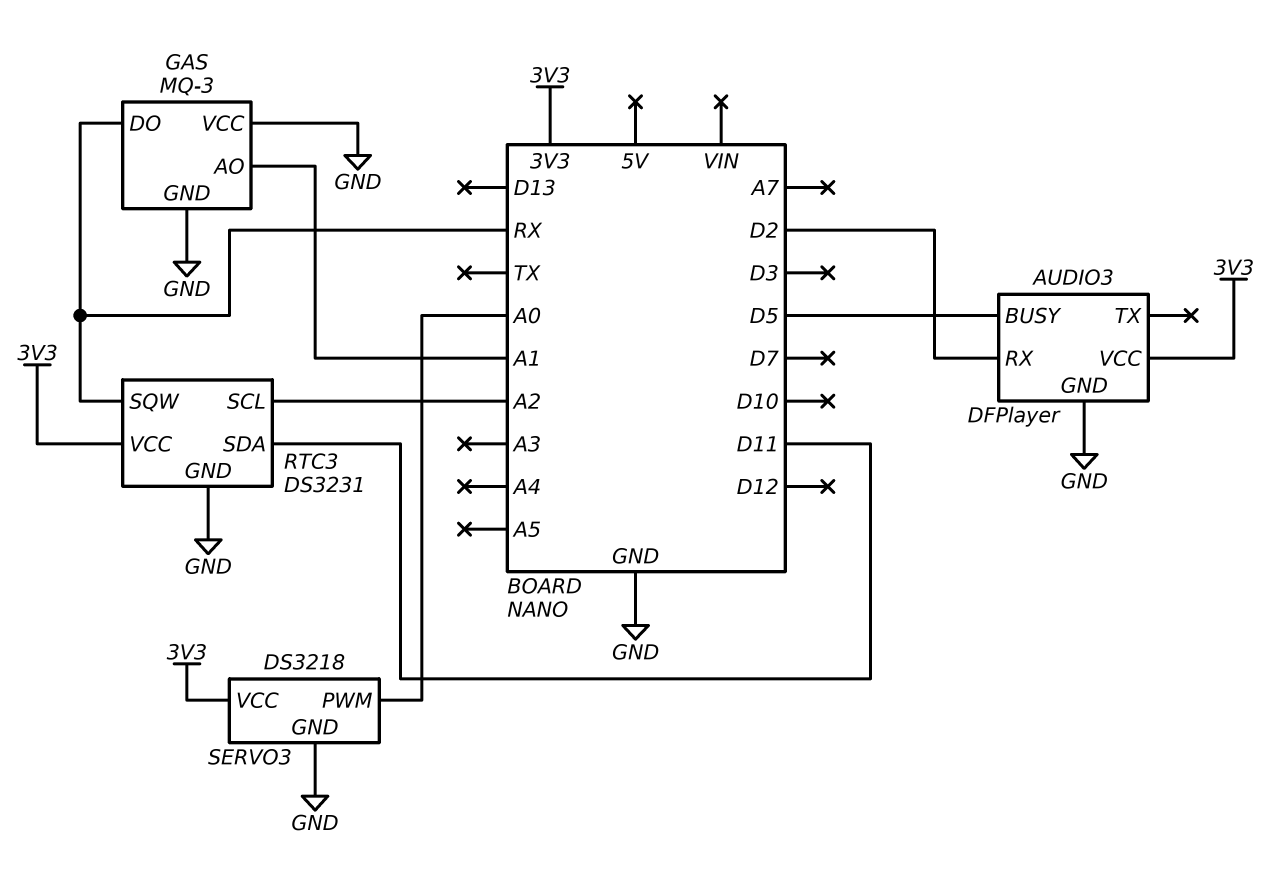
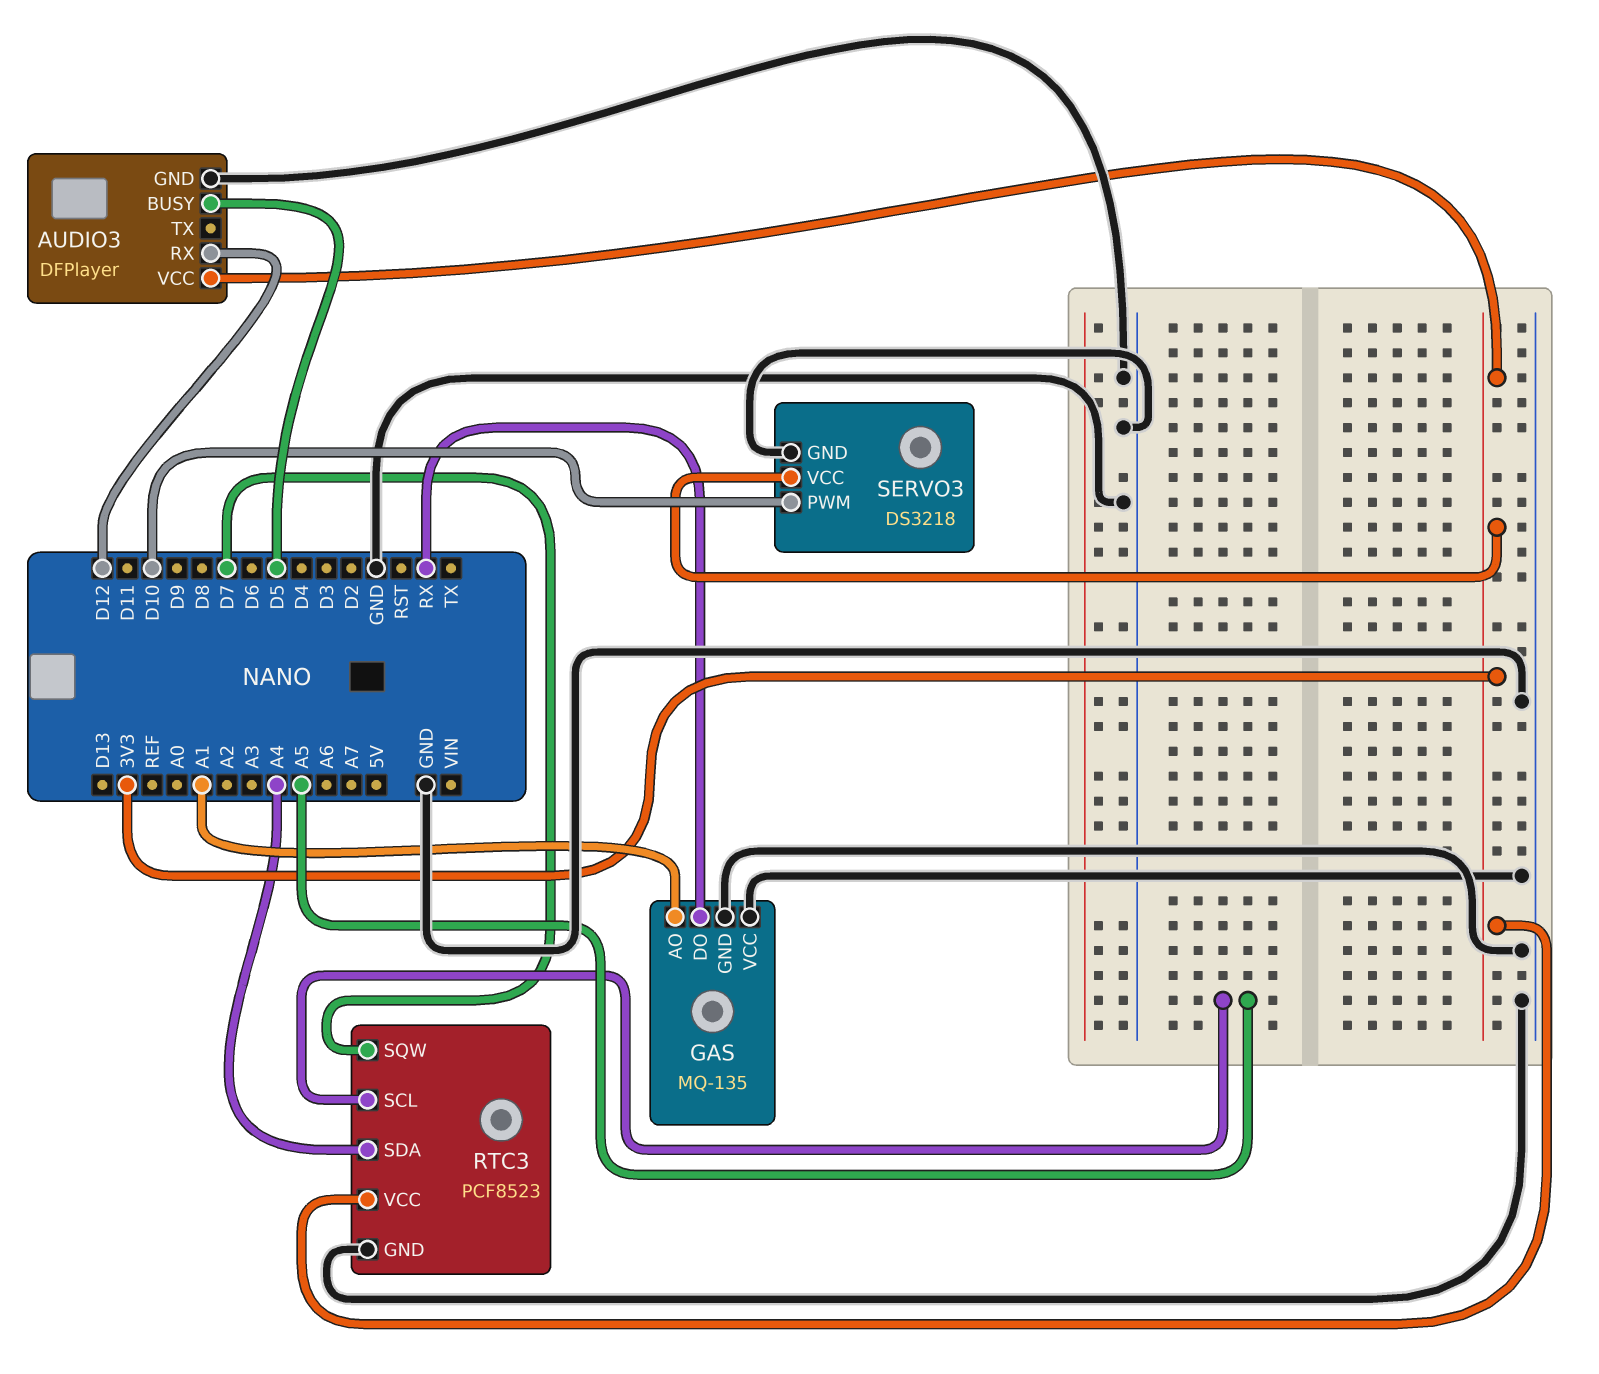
AUDIO3 pin RX: D2 -> D12
GAS: MQ-3 -> MQ-135
RTC3: DS3231 -> PCF8523
RTC3 pin SCL: A2 -> A5
RTC3 pin SDA: D11 -> A4
RTC3 pin SQW: RX -> D7
SERVO3 pin PWM: A0 -> D10

